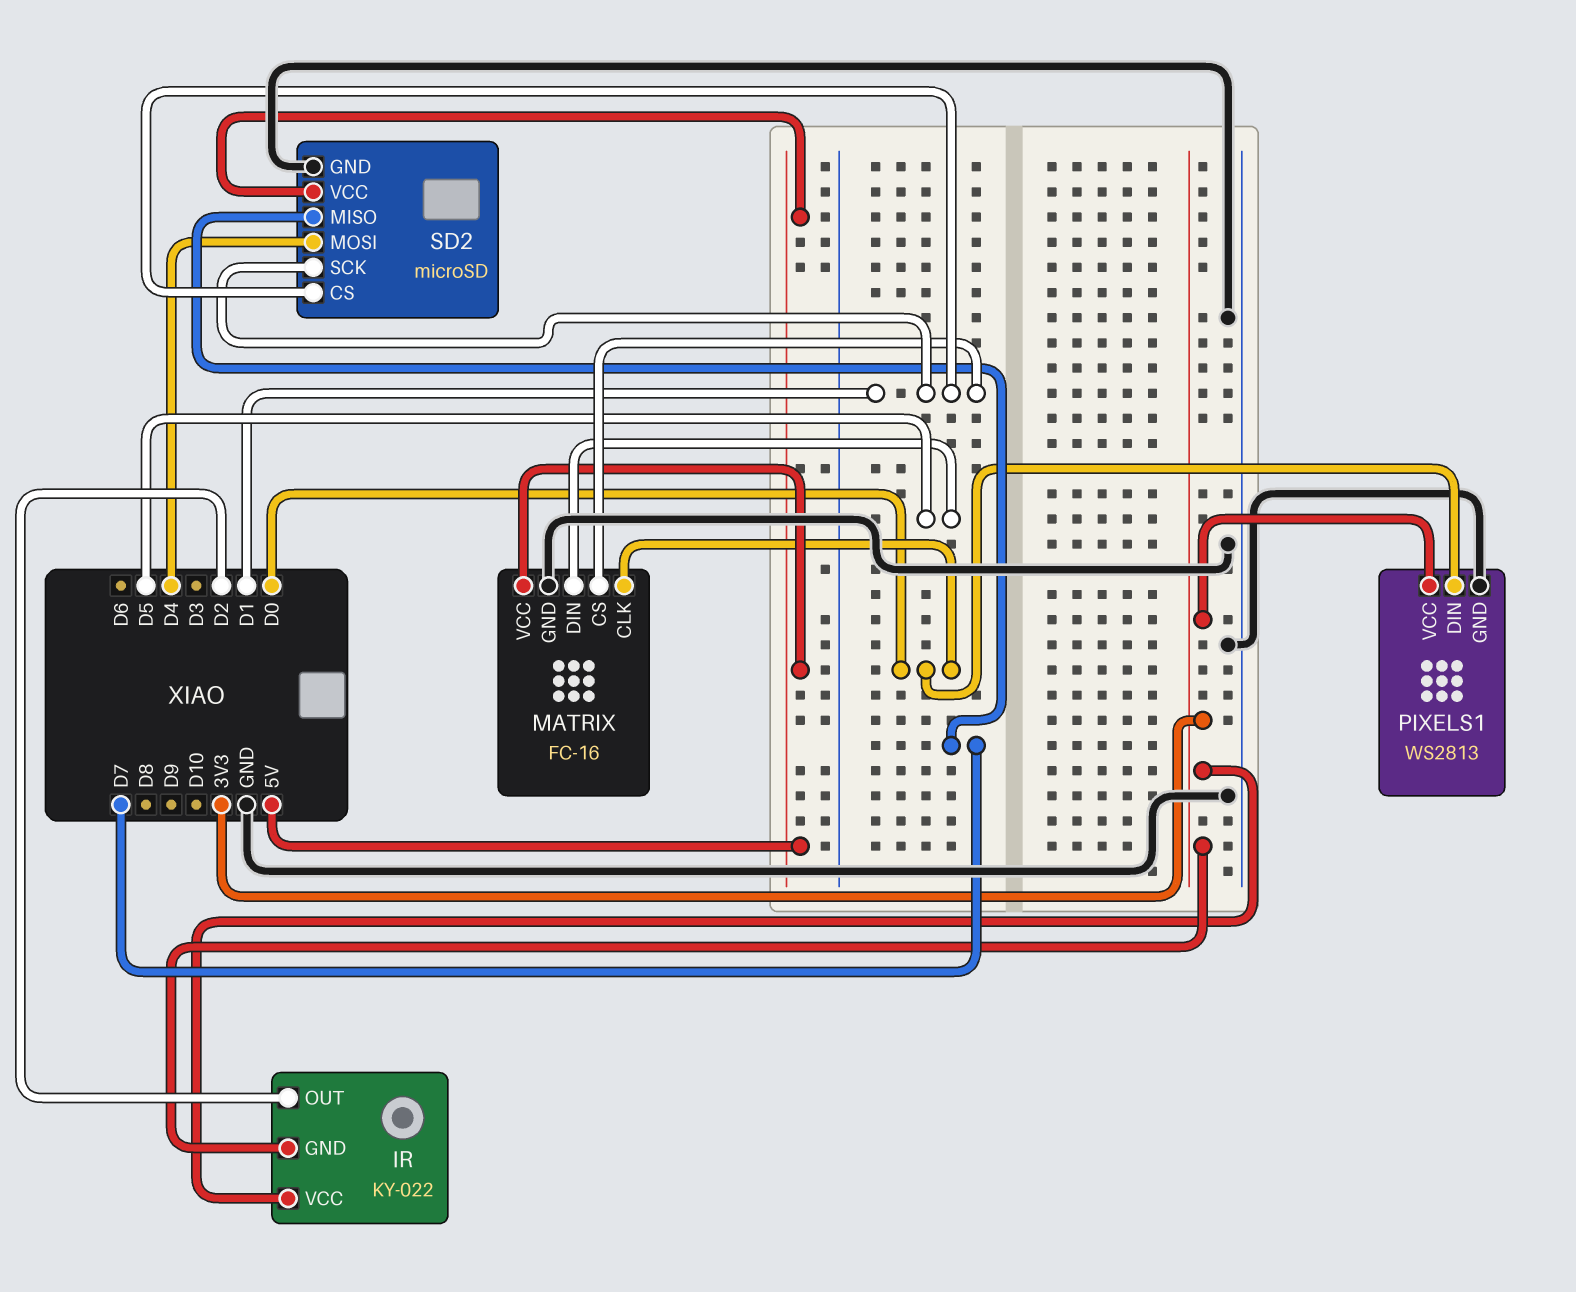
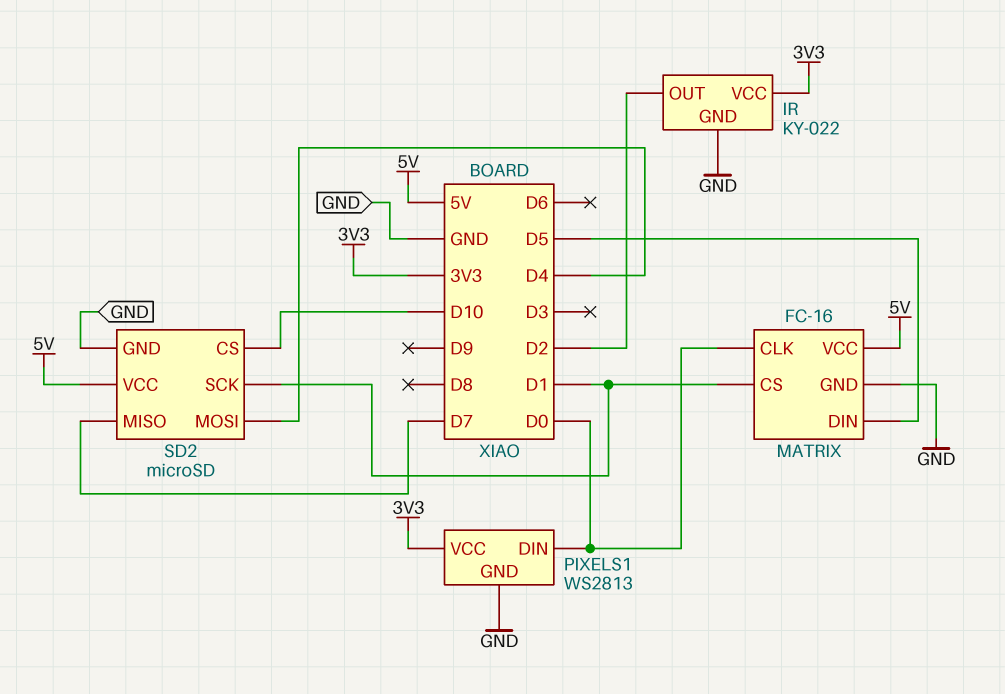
IR pin GND: 3V3 -> GND
SD2 pin CS: D1 -> D10

